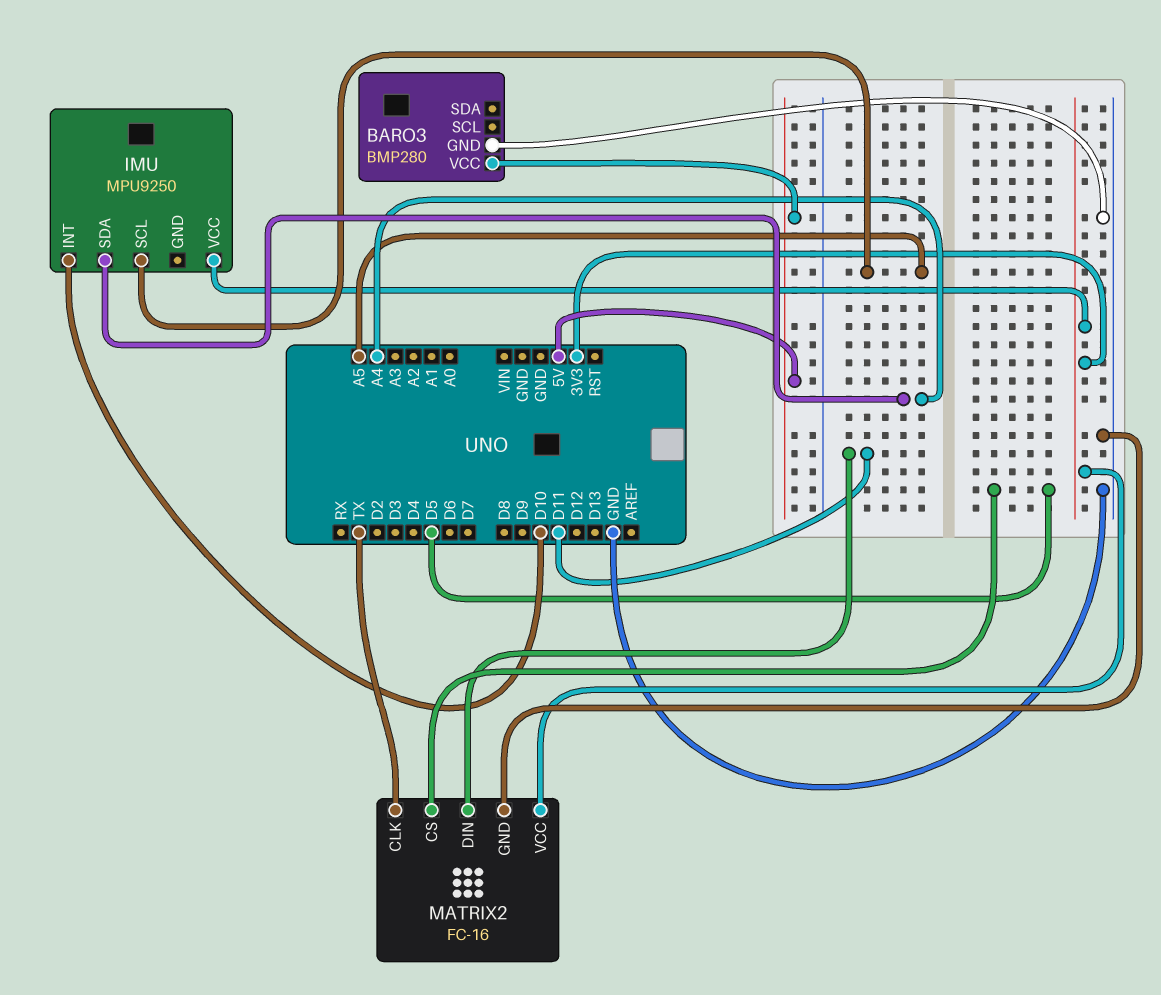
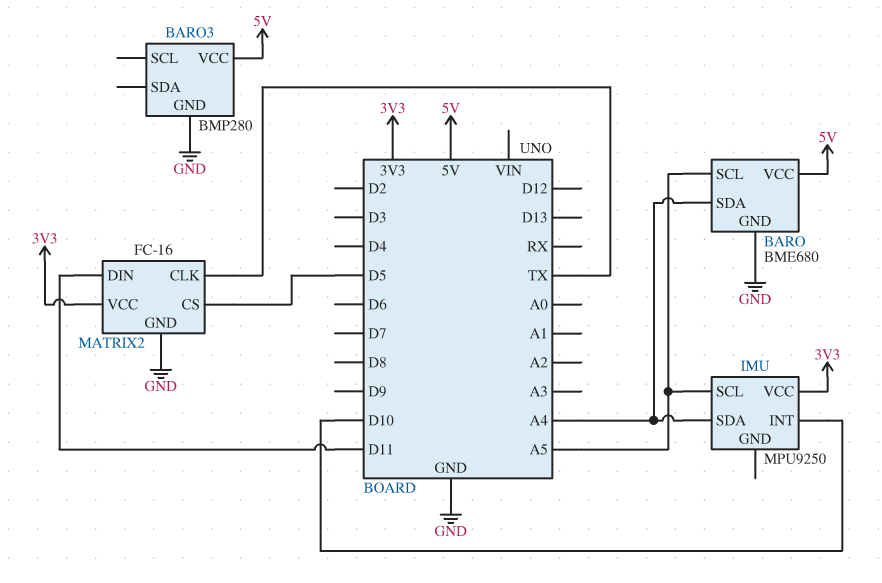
BARO: none -> BME680
BARO pin GND: none -> GND
BARO pin SCL: none -> A5
BARO pin SDA: none -> A4
BARO pin VCC: none -> 5V

